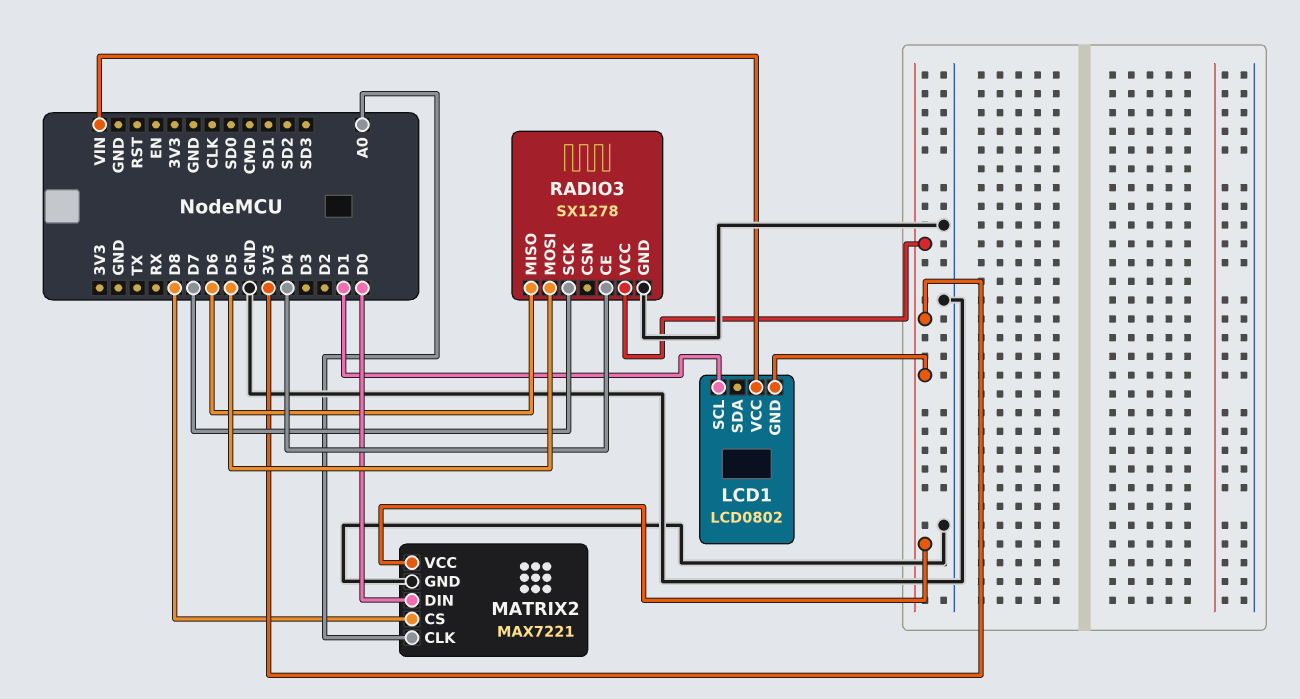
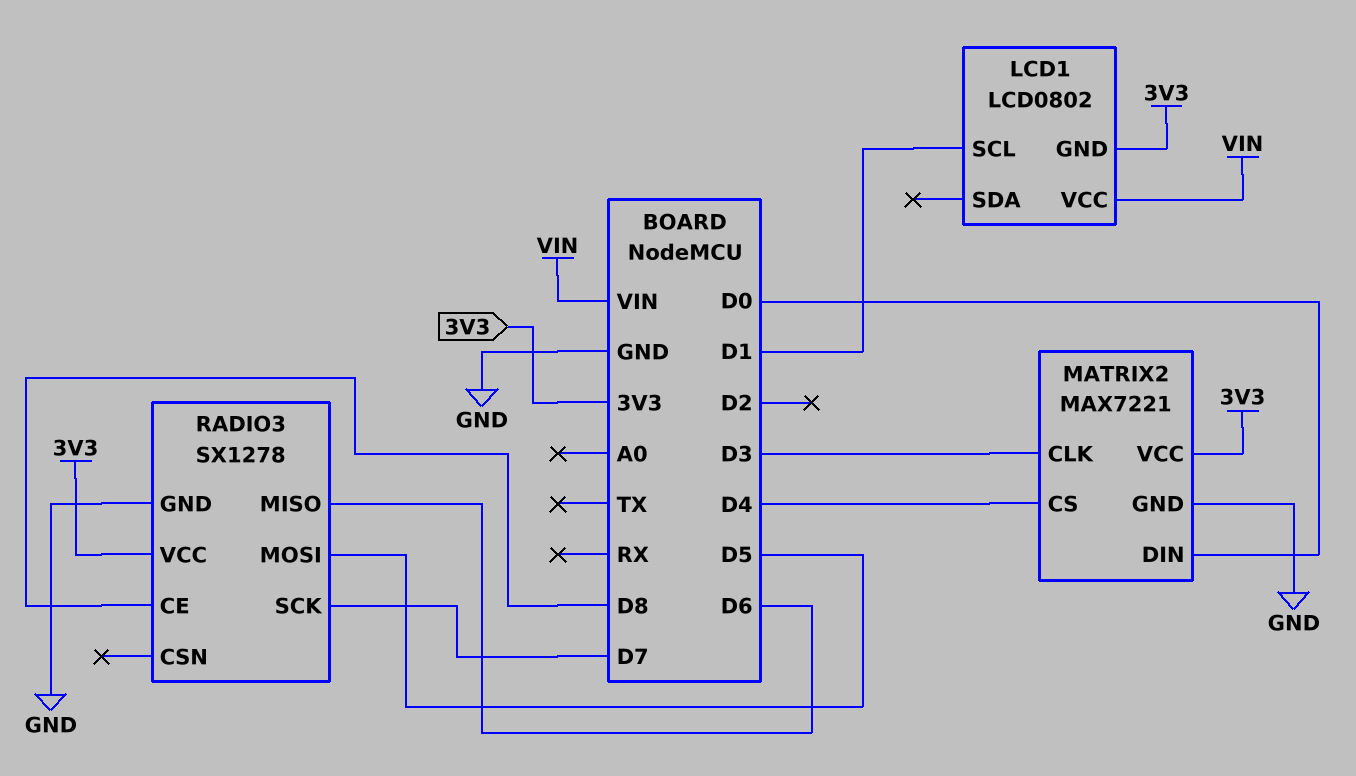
MATRIX2 pin CLK: A0 -> D3
MATRIX2 pin CS: D8 -> D4
RADIO3 pin CE: D4 -> D8

